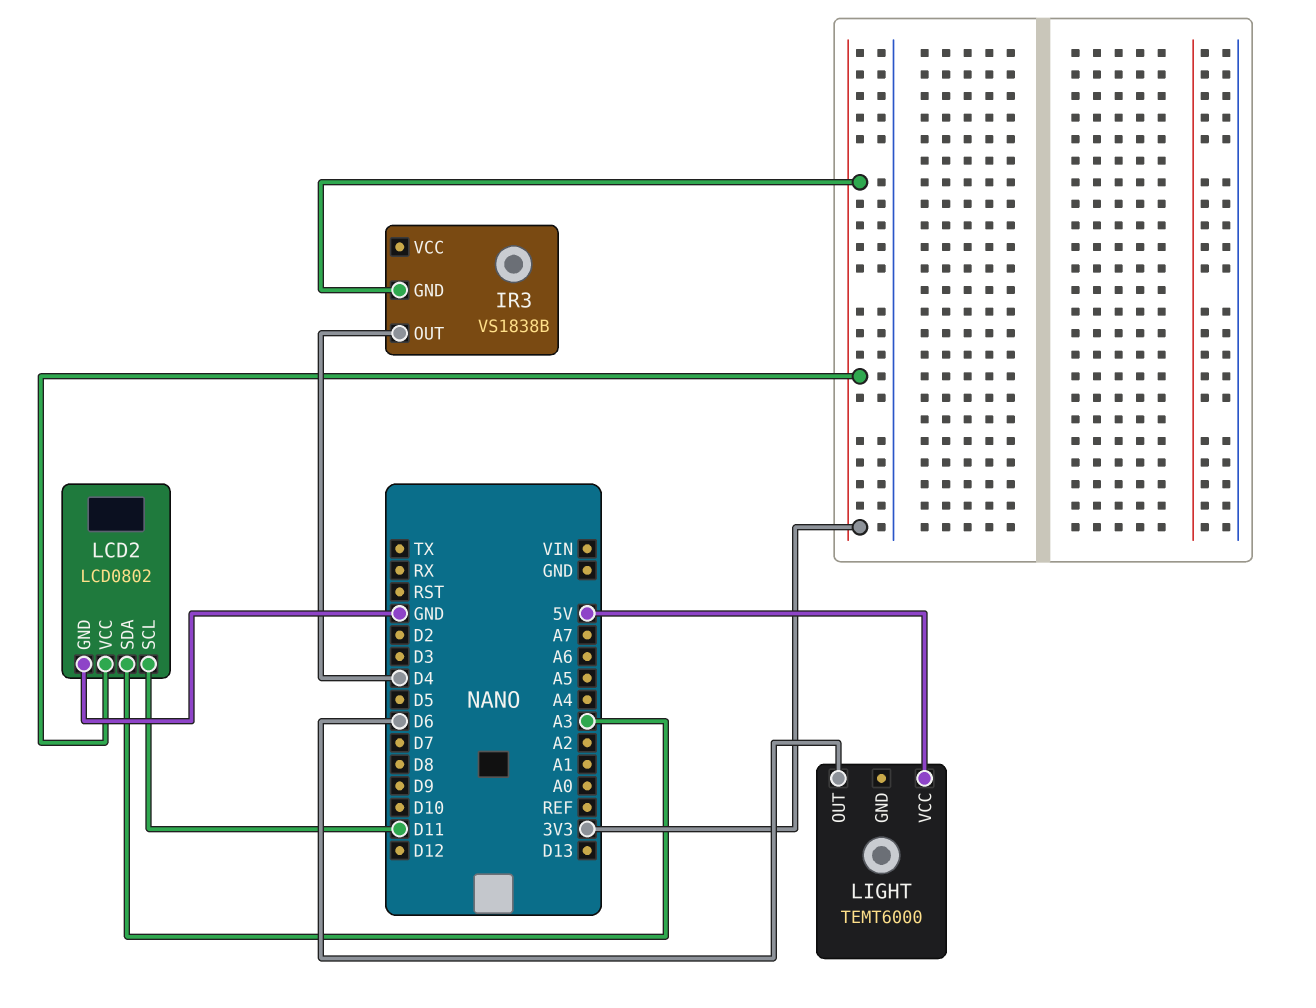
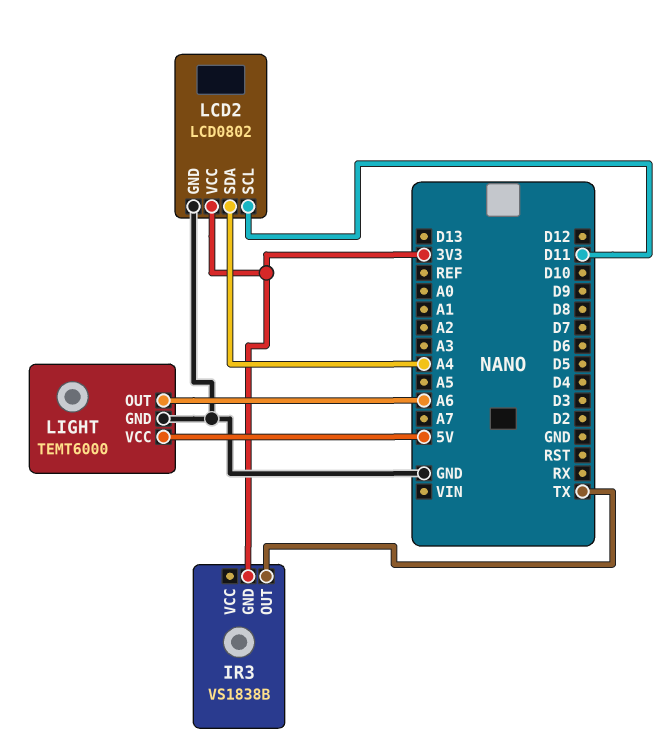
IR3 pin OUT: D4 -> TX
LCD2 pin SDA: A3 -> A4
LIGHT pin GND: none -> GND
LIGHT pin OUT: D6 -> A6

